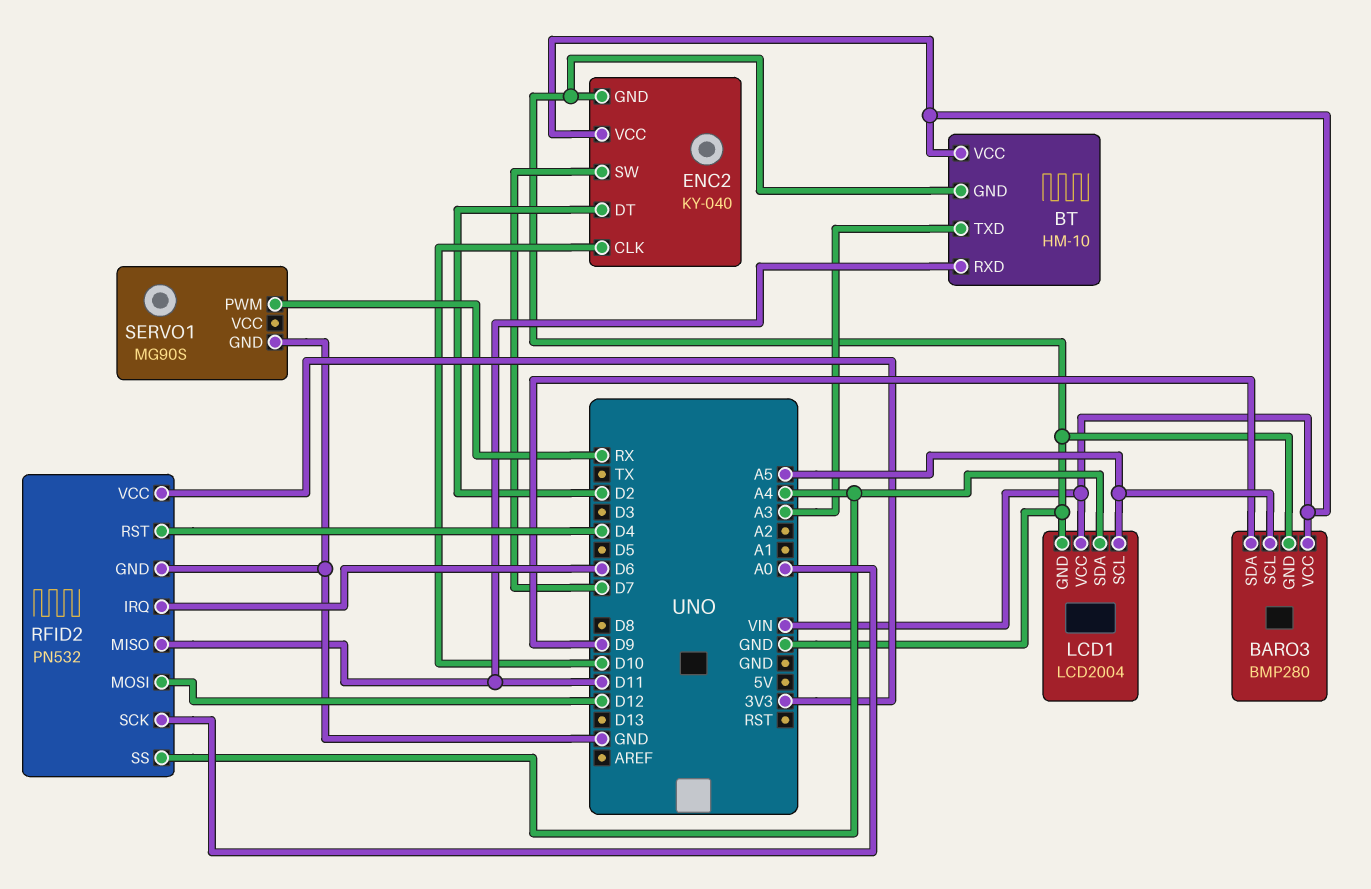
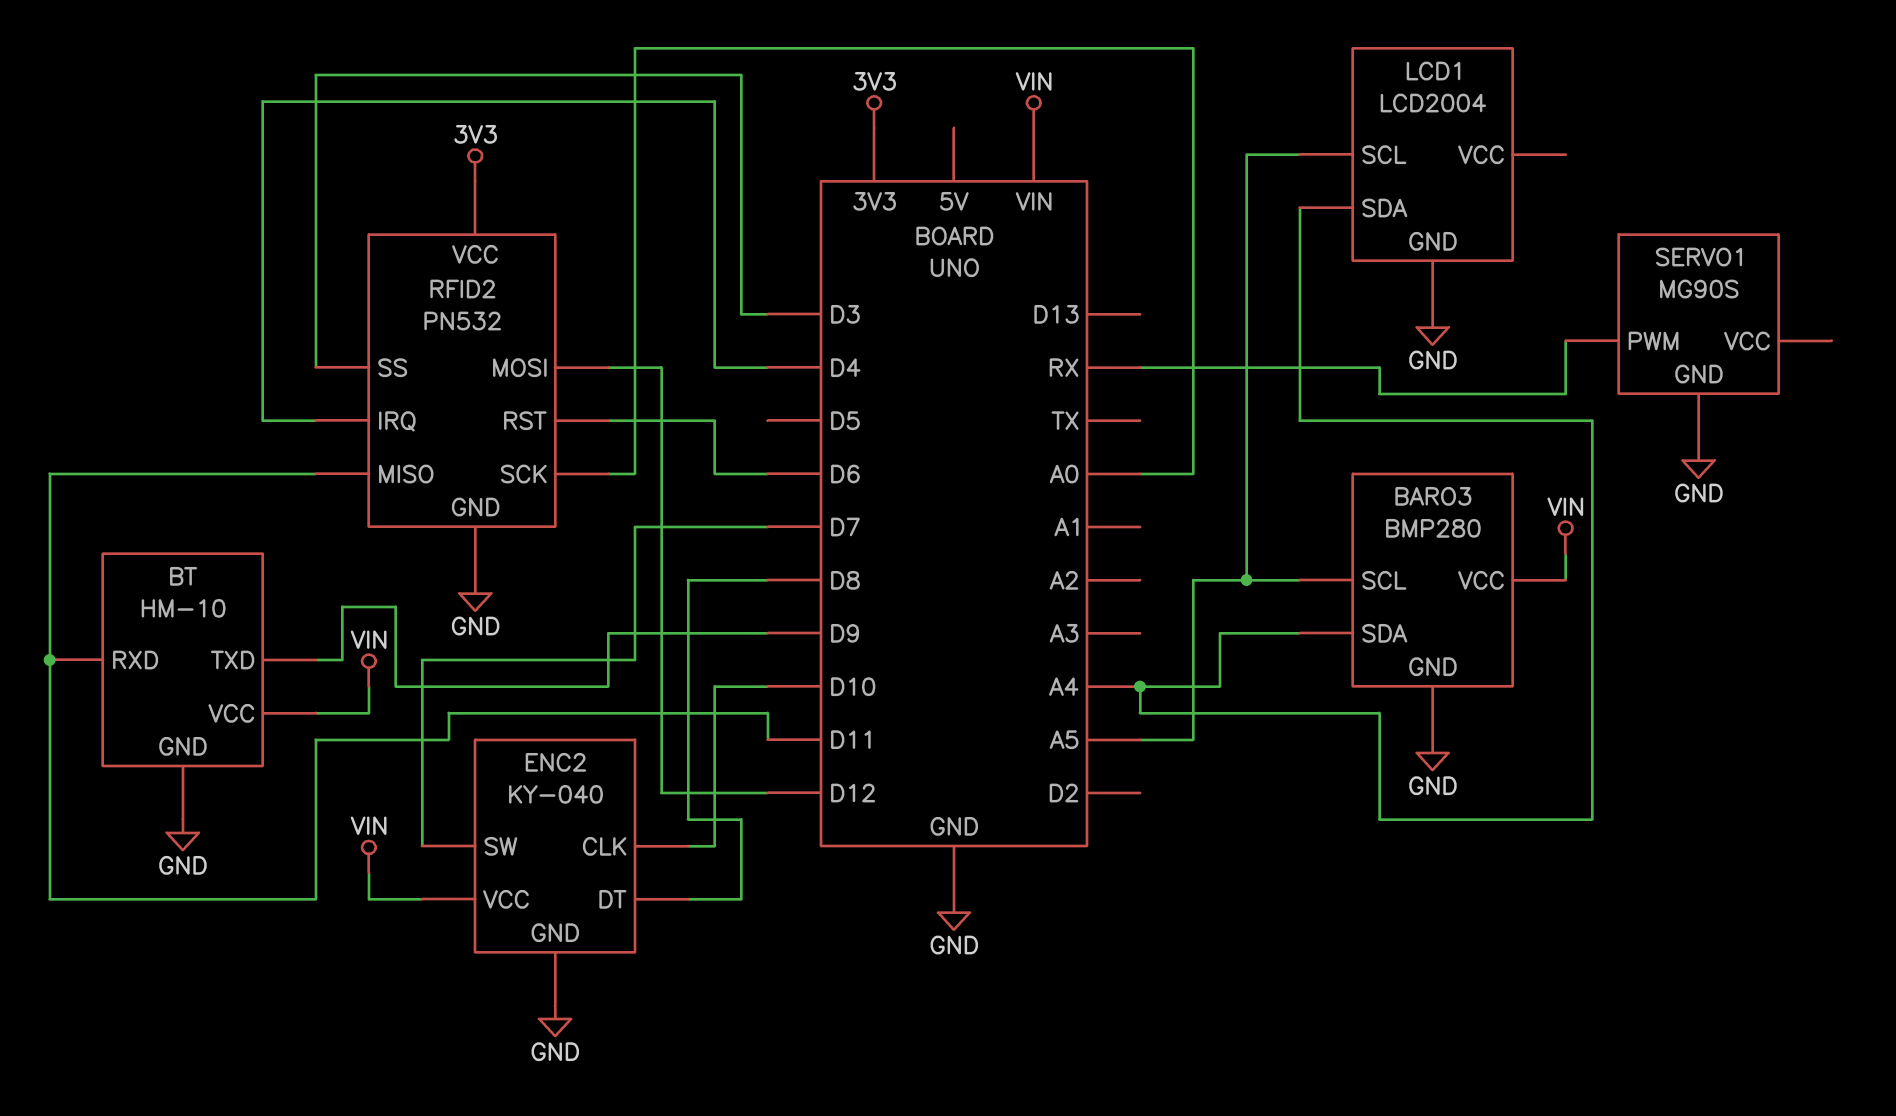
BARO3 pin SDA: D9 -> A4
BT pin TXD: A3 -> D9
ENC2 pin DT: D2 -> D8
LCD1 pin VCC: VIN -> none
RFID2 pin IRQ: D6 -> D4
RFID2 pin RST: D4 -> D6
RFID2 pin SS: A4 -> D3

